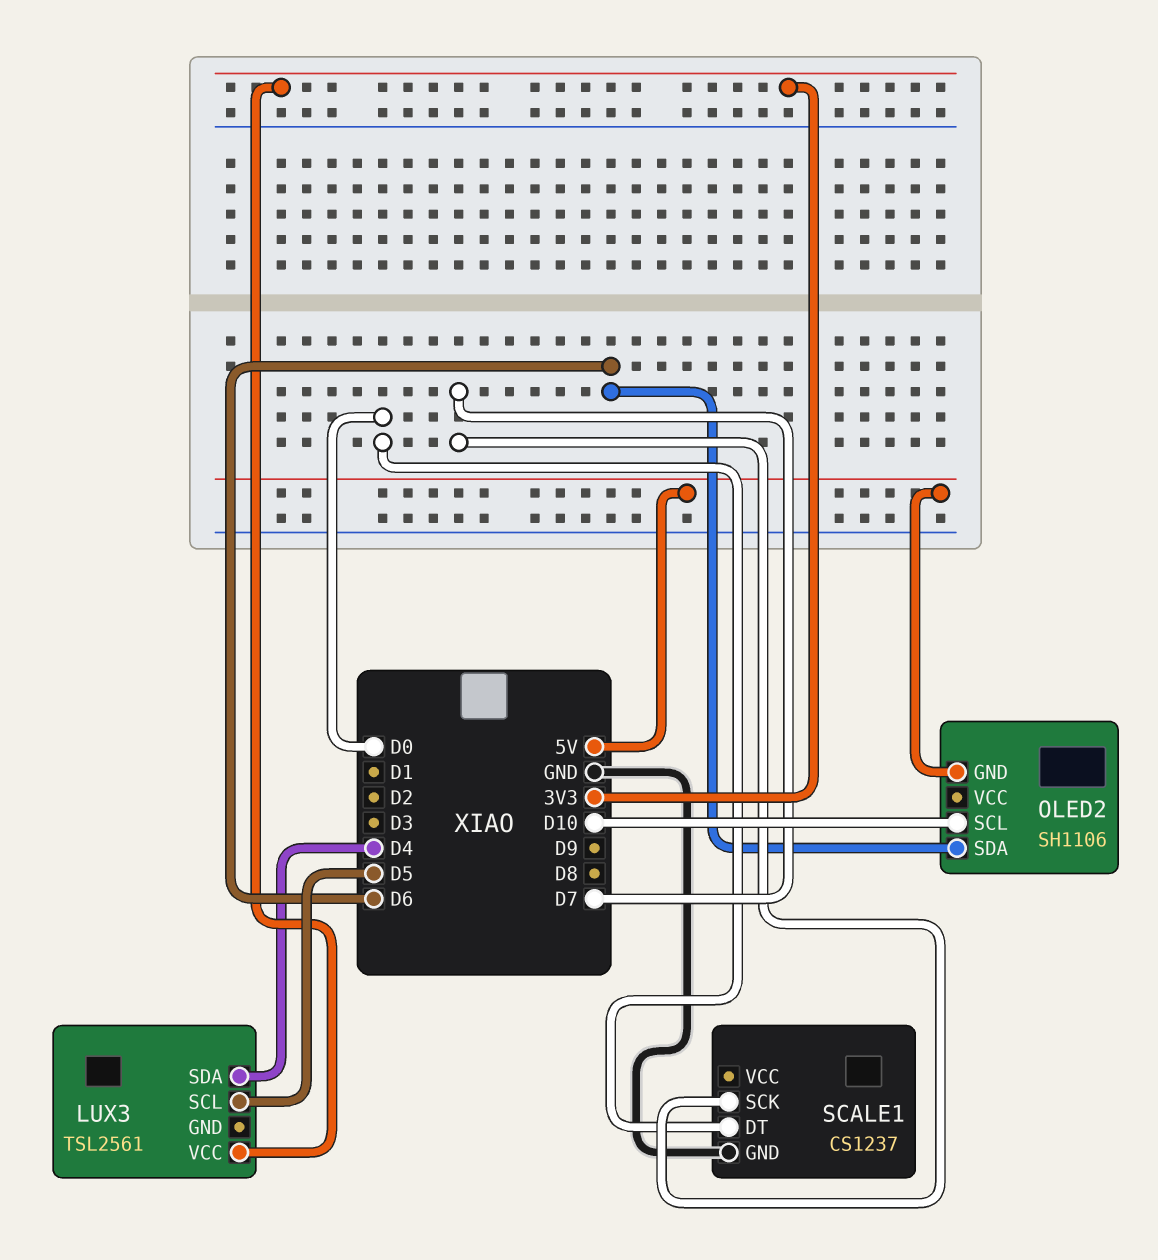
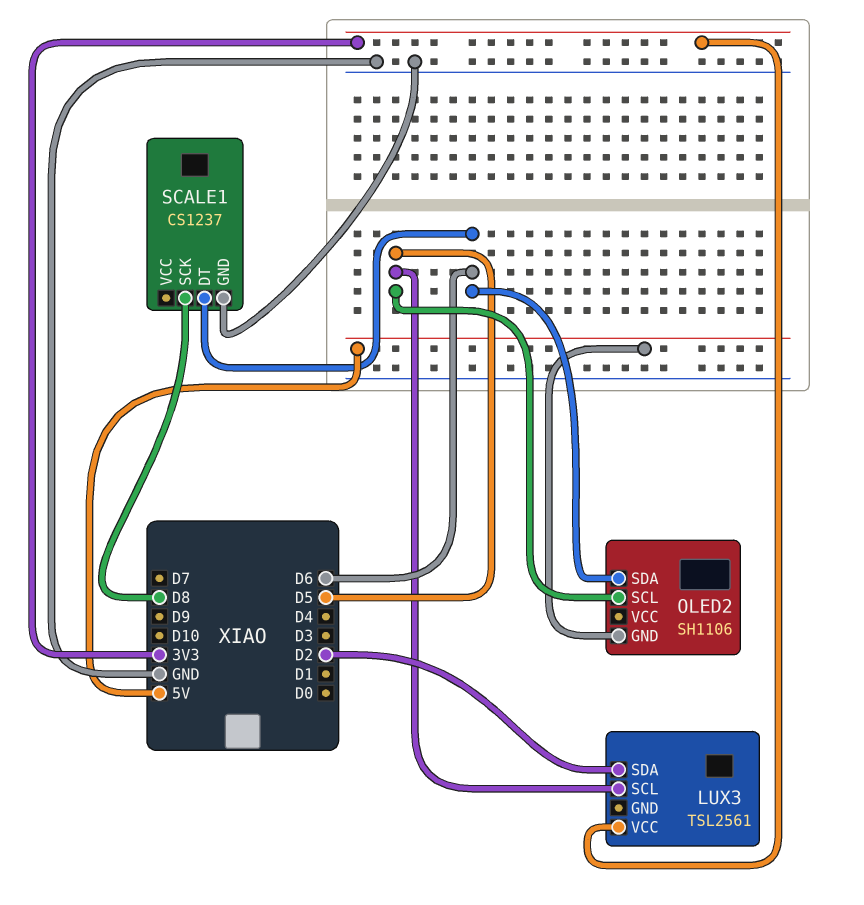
LUX3 pin SDA: D4 -> D2
OLED2 pin SCL: D10 -> D5
SCALE1 pin DT: D0 -> D6
SCALE1 pin SCK: D7 -> D8

